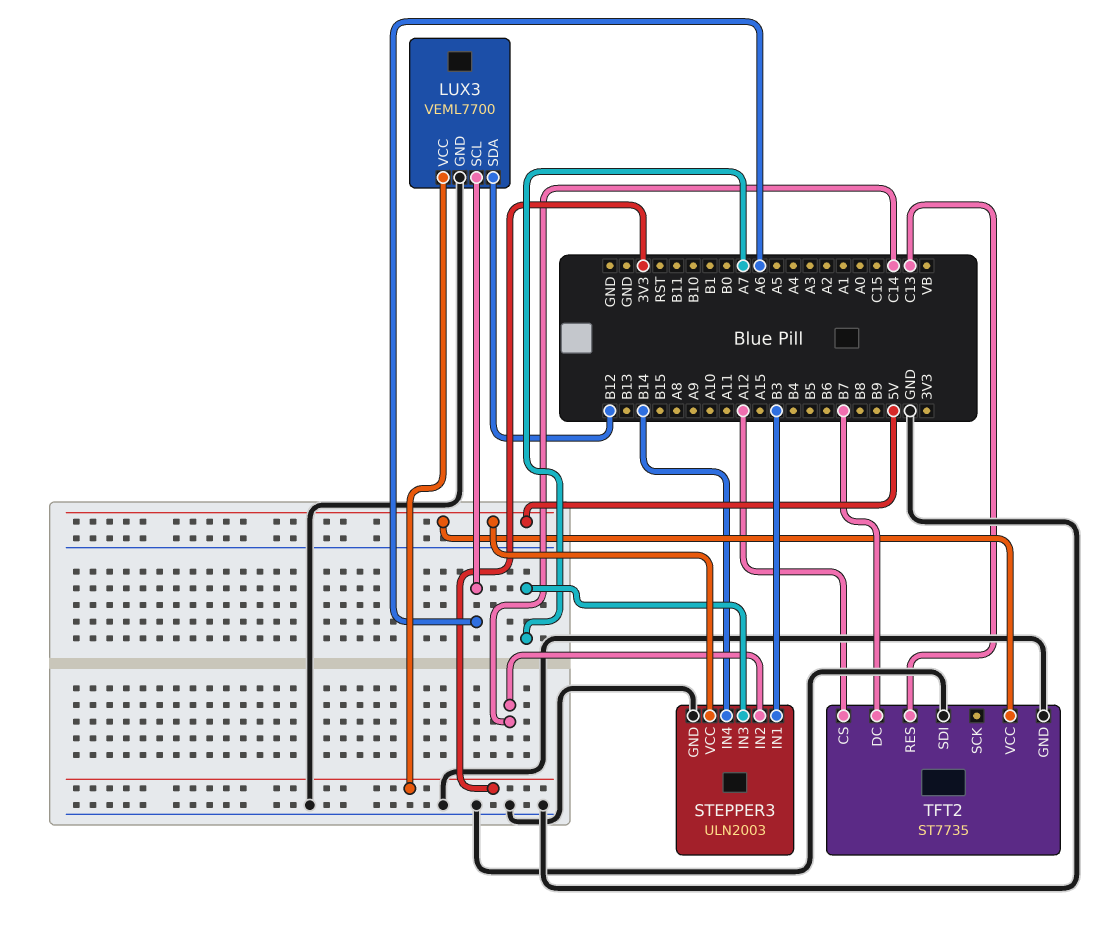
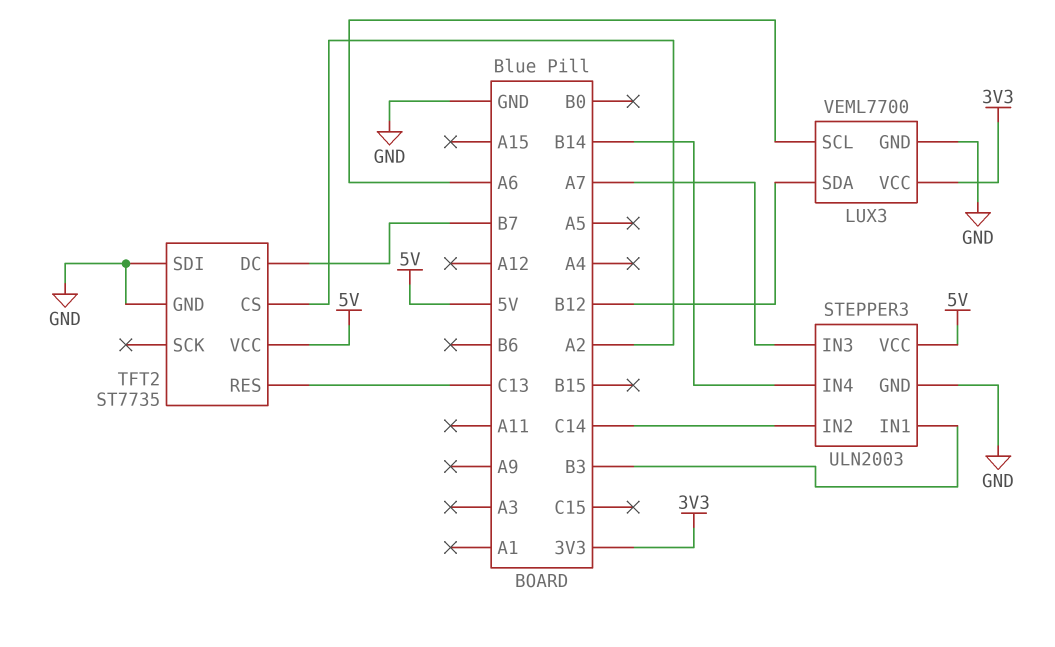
TFT2 pin CS: A12 -> A2

